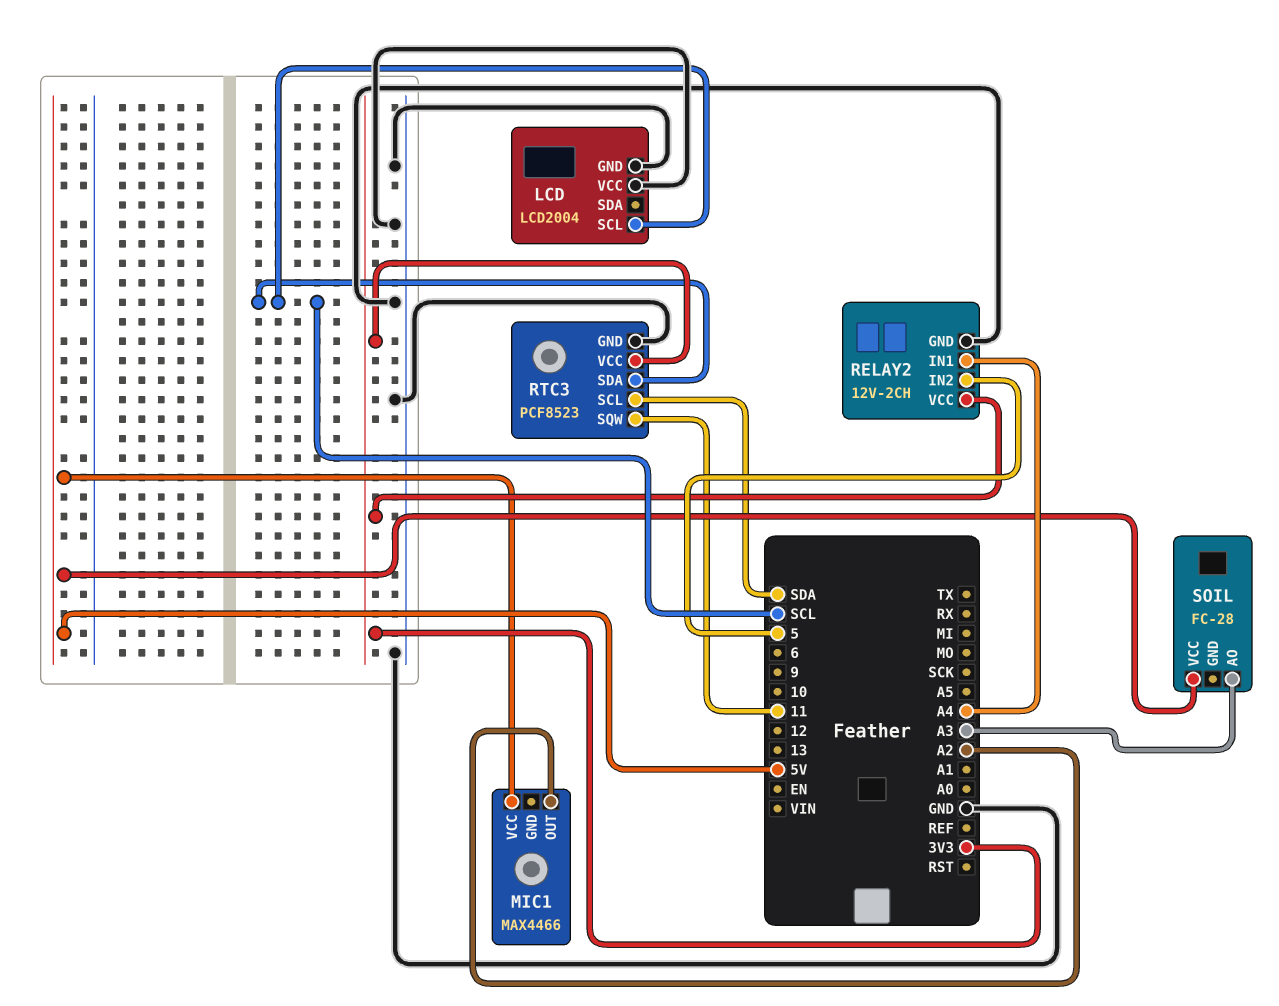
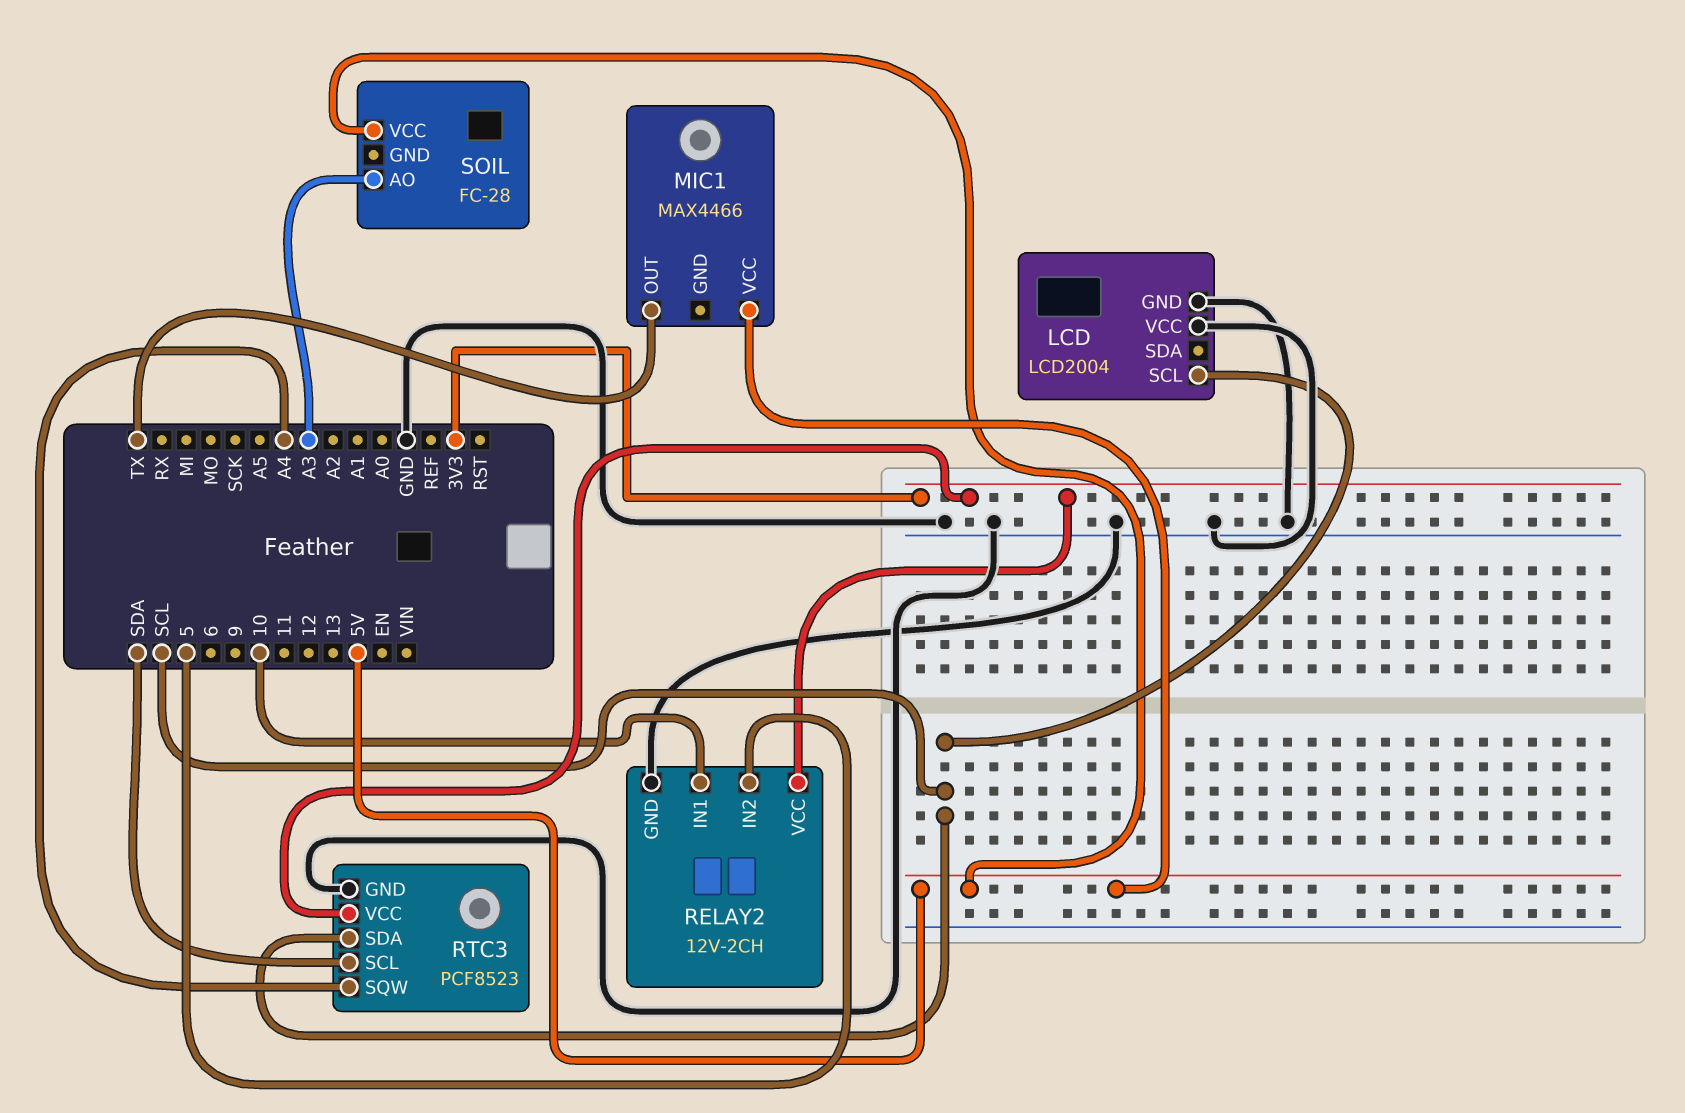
MIC1 pin OUT: A2 -> TX
RELAY2 pin IN1: A4 -> 10
RTC3 pin SQW: 11 -> A4

